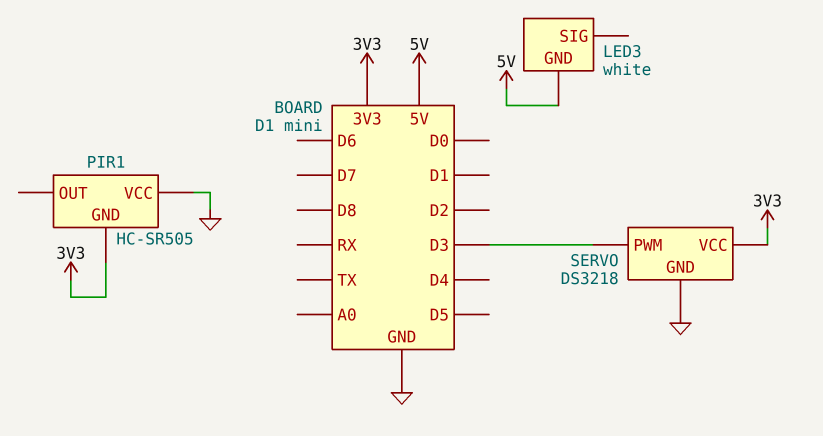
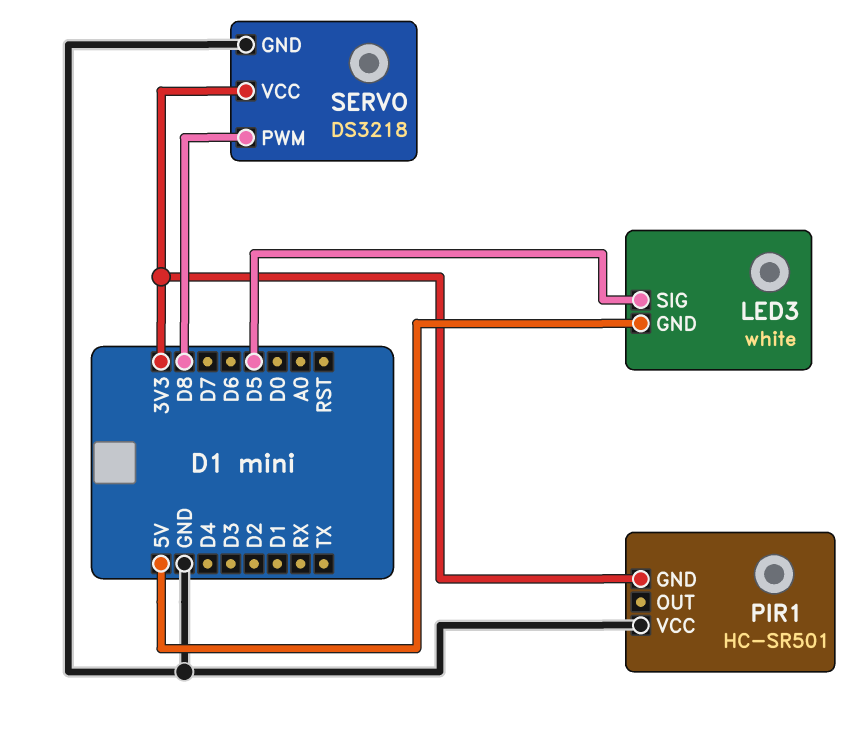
LED3 pin SIG: none -> D5
PIR1: HC-SR505 -> HC-SR501
SERVO pin PWM: D3 -> D8

